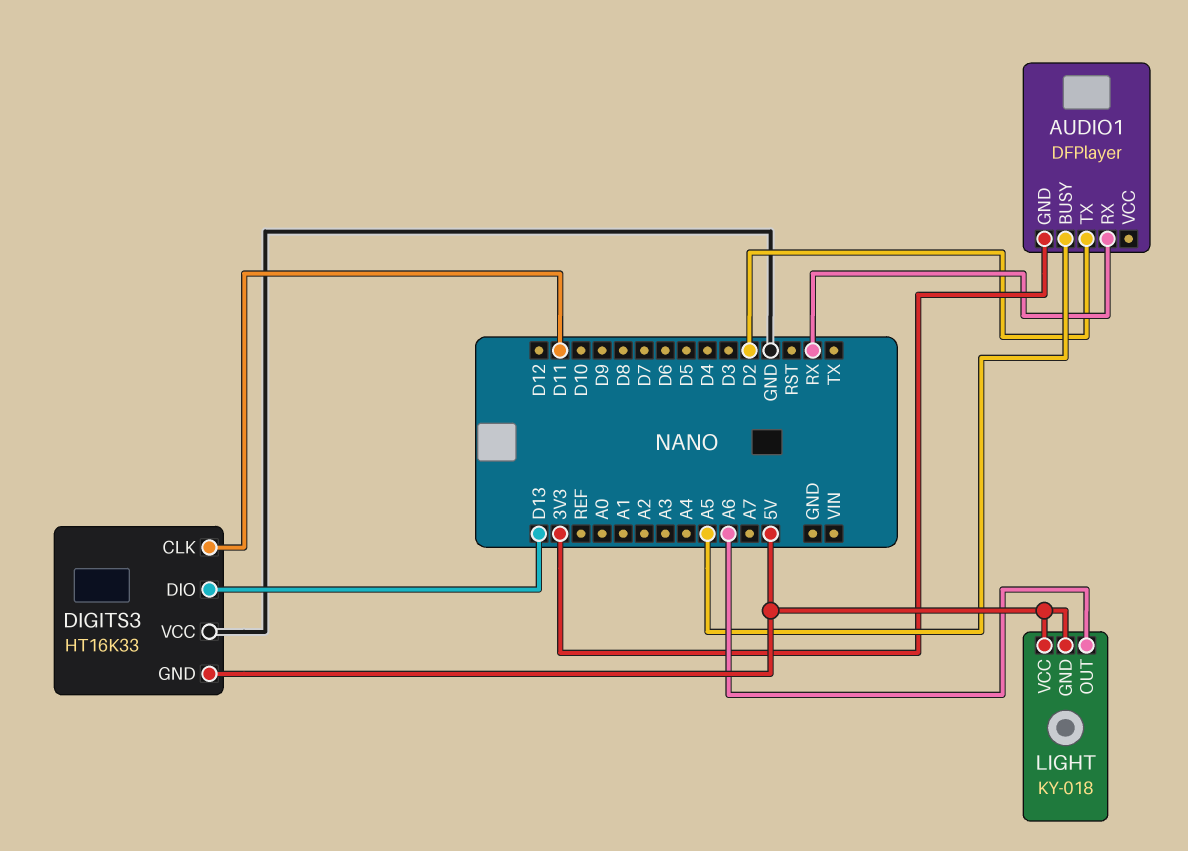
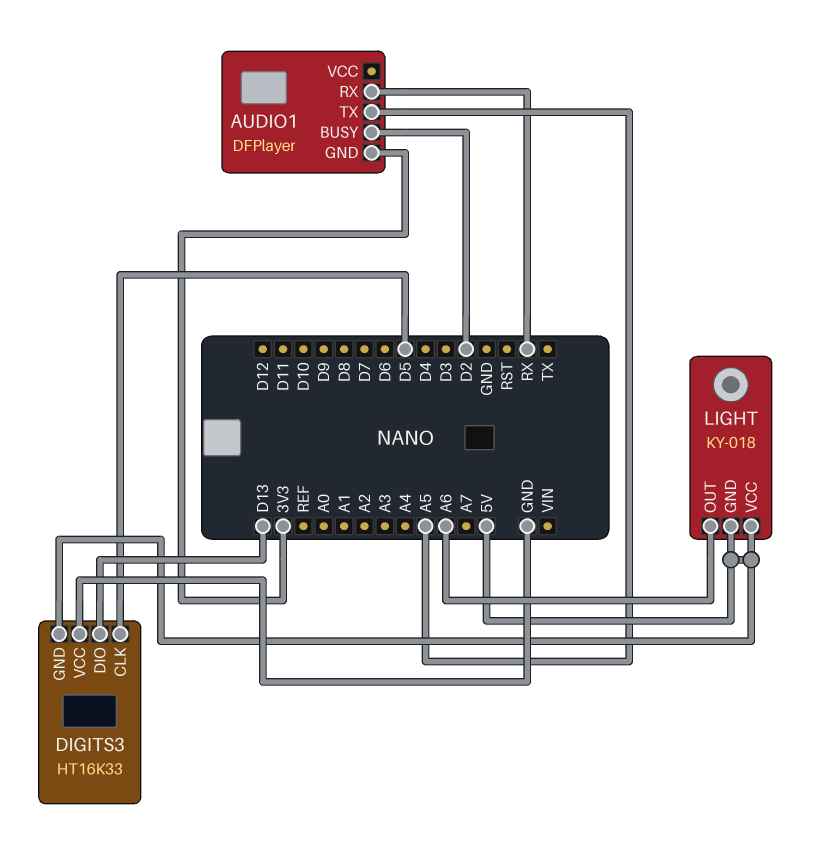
AUDIO1 pin BUSY: A5 -> D2
AUDIO1 pin TX: D2 -> A5
DIGITS3 pin CLK: D11 -> D5

